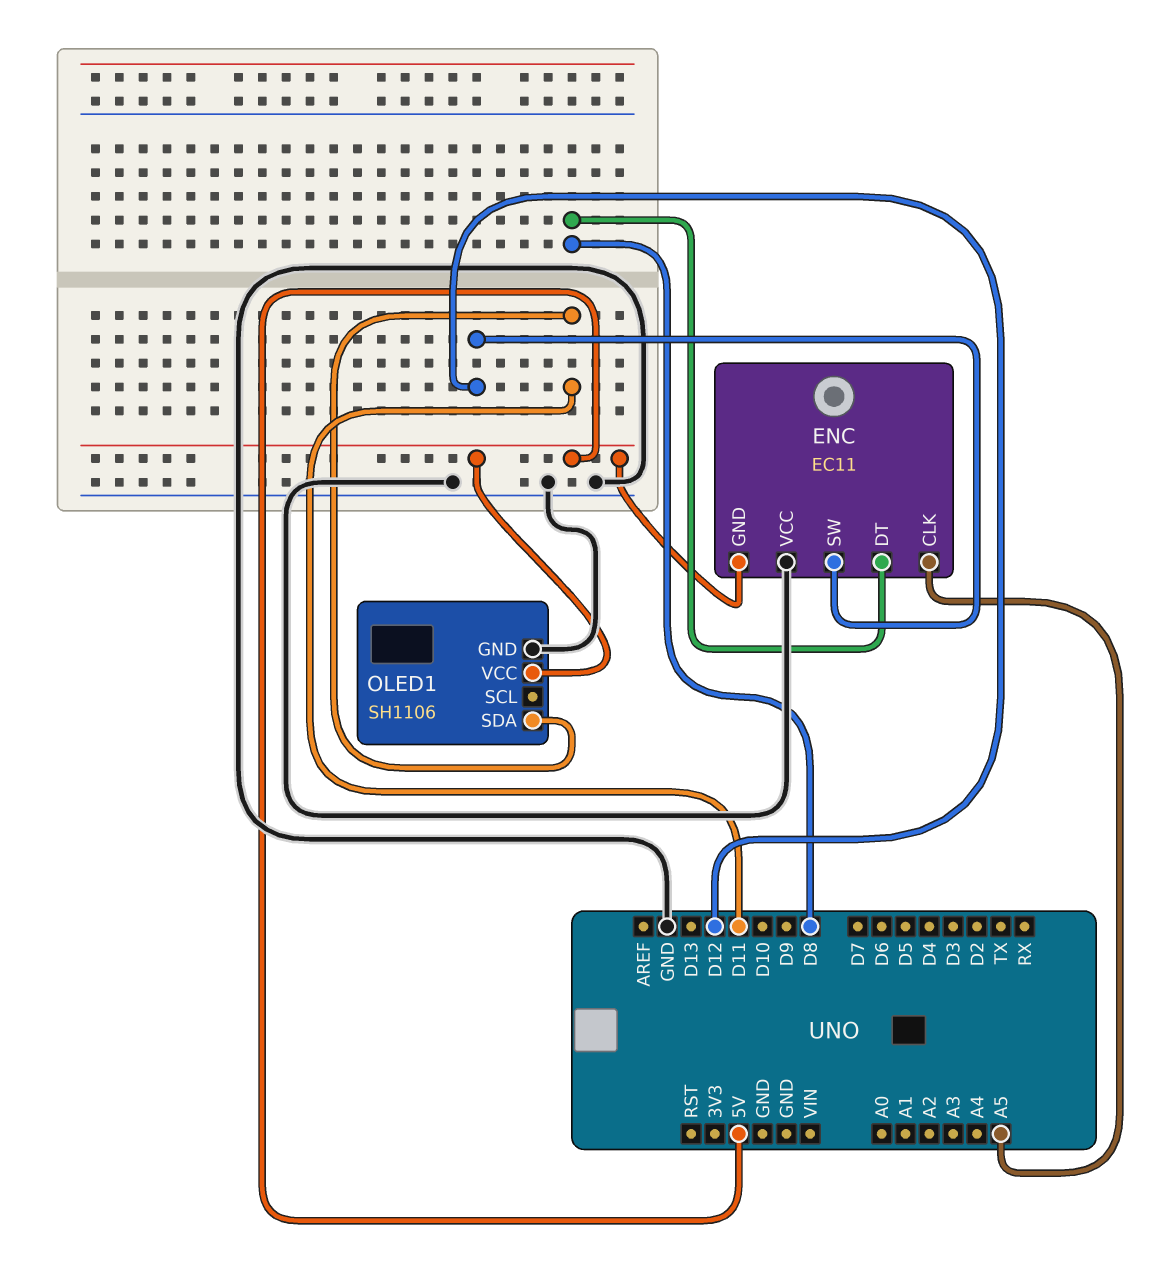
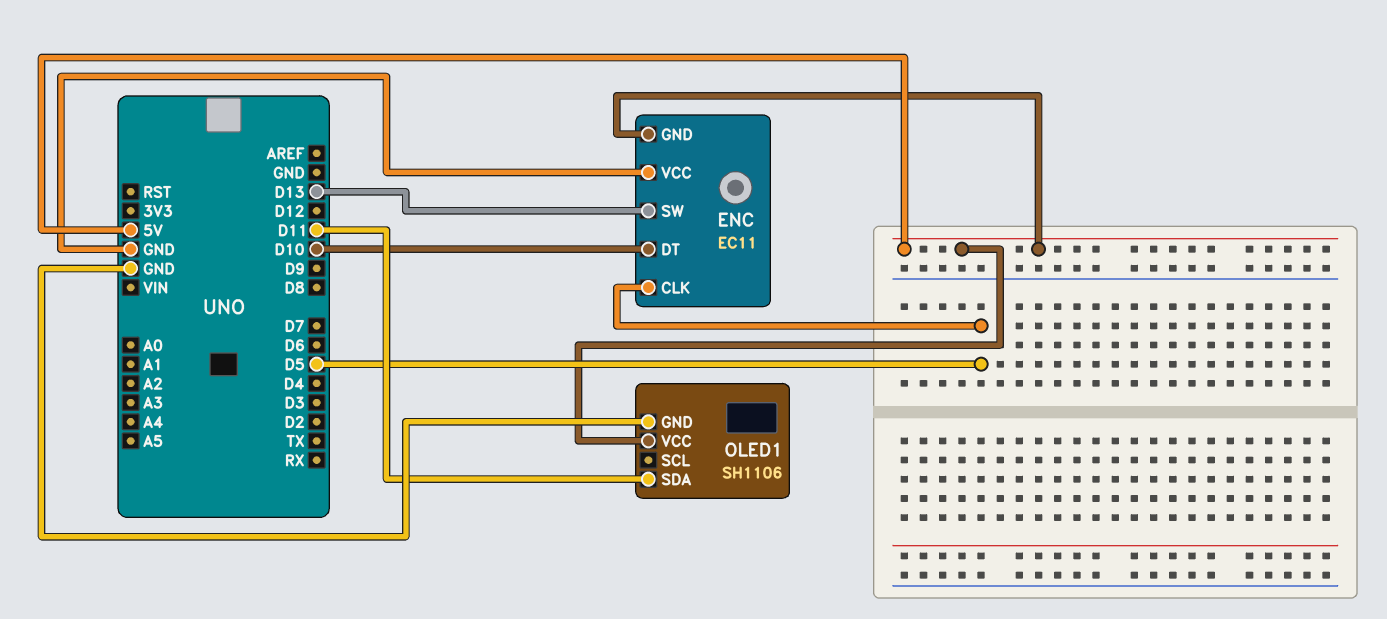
ENC pin CLK: A5 -> D5
ENC pin DT: D8 -> D10
ENC pin SW: D12 -> D13

